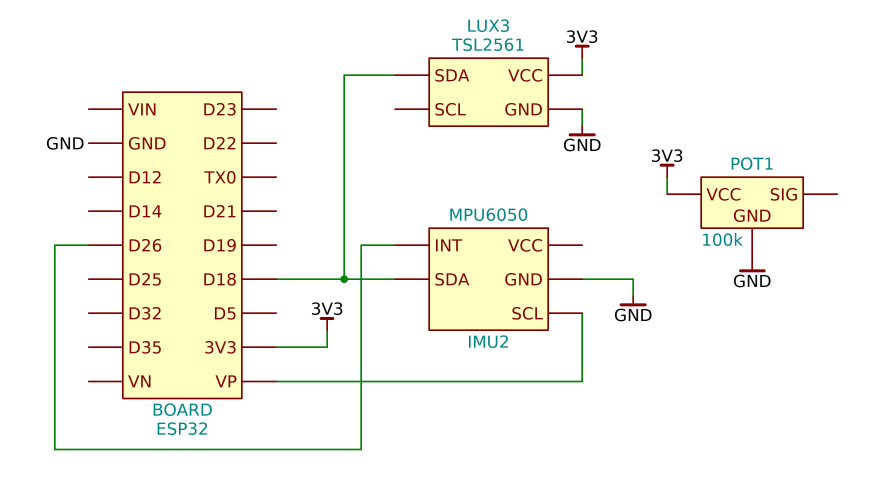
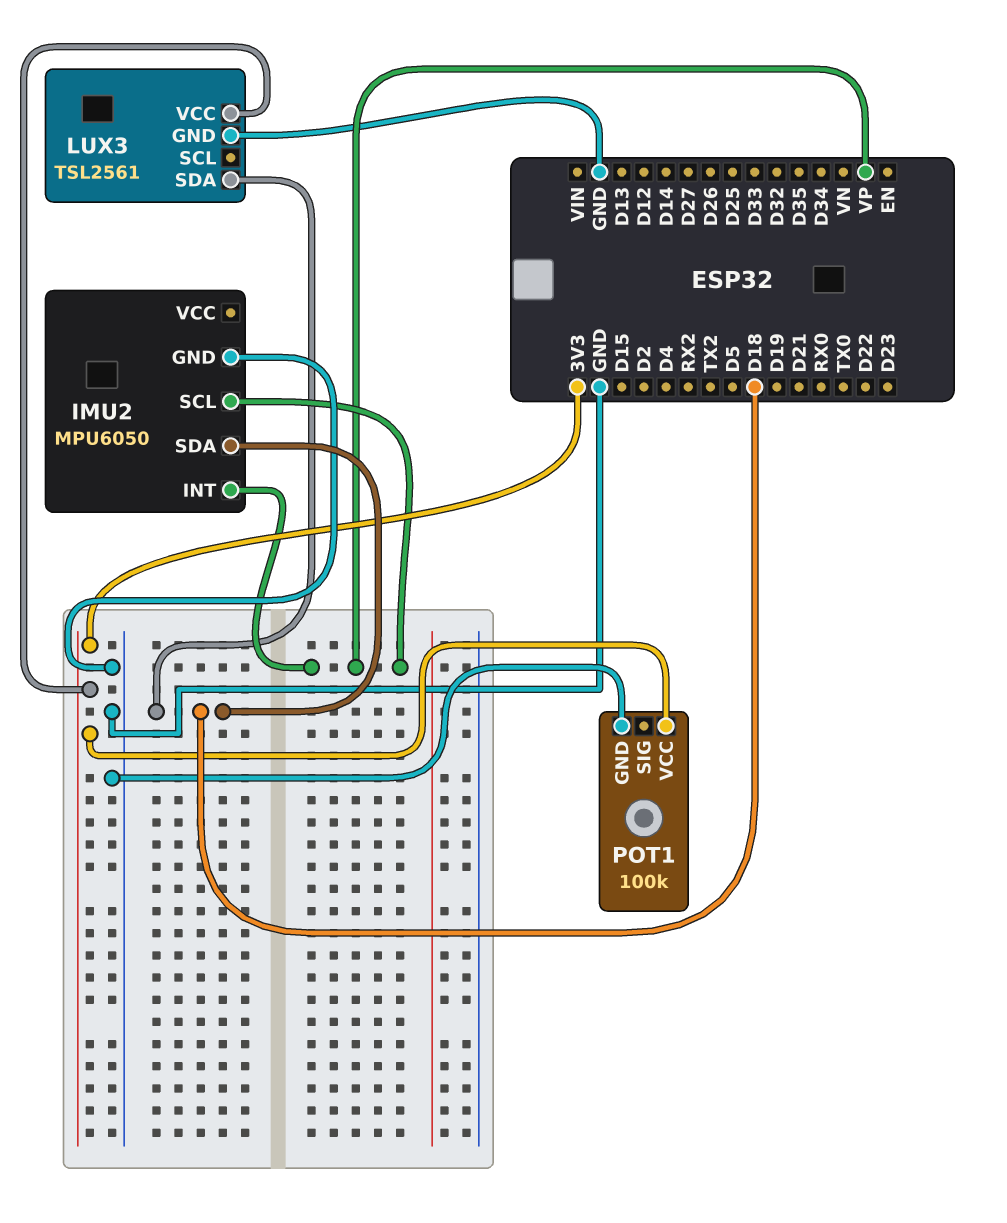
IMU2 pin INT: D26 -> VP

